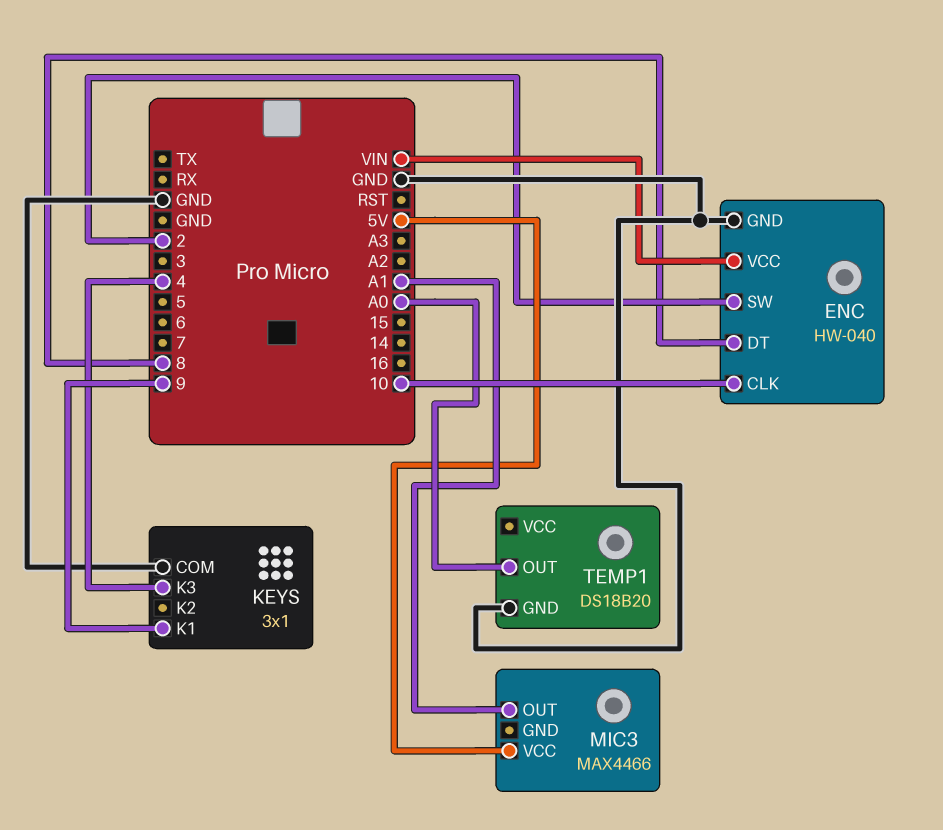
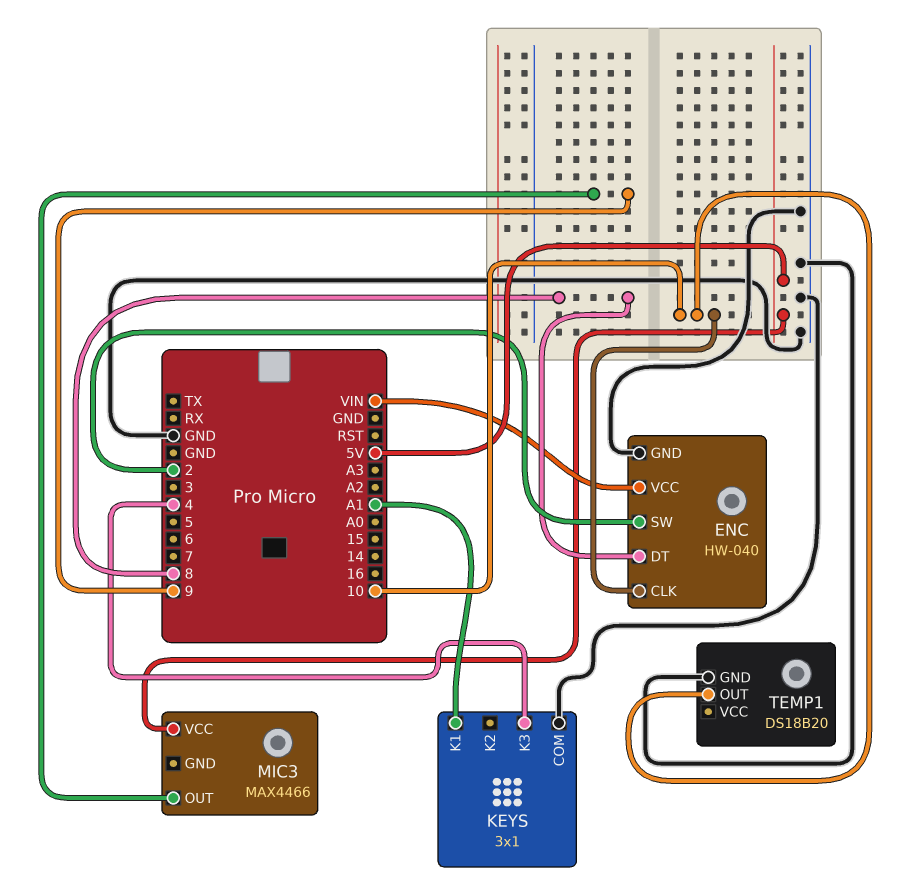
KEYS pin K1: 9 -> A1
MIC3 pin OUT: A1 -> 9
TEMP1 pin OUT: A0 -> 10

